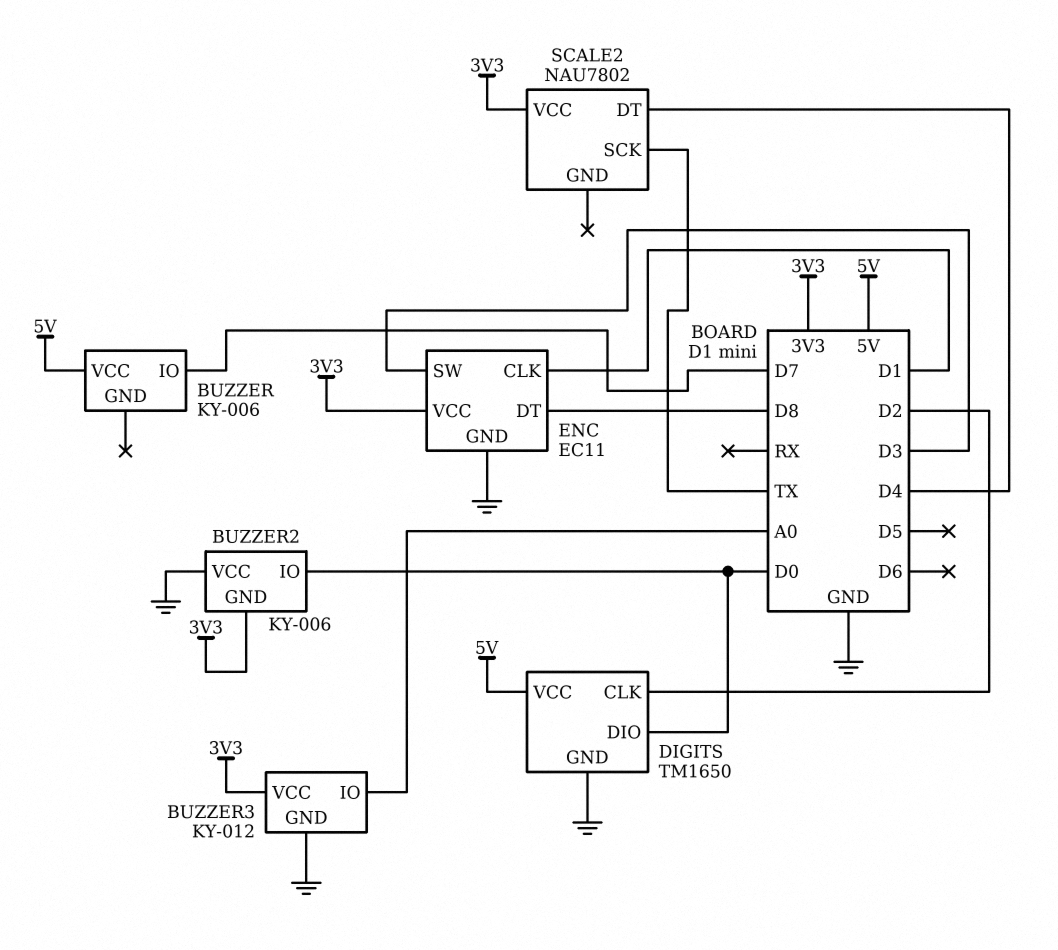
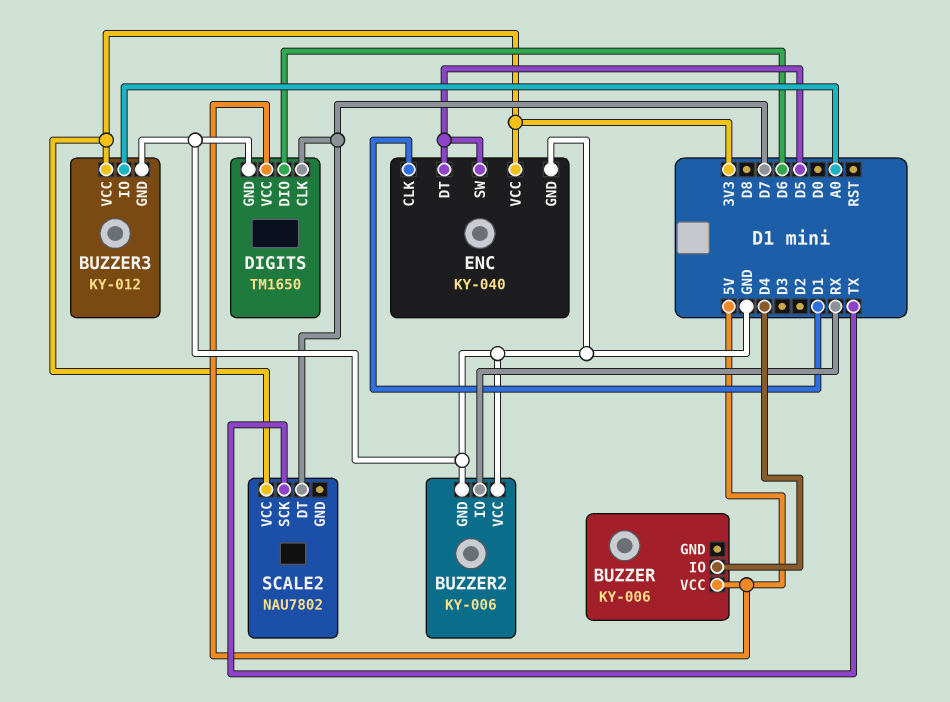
BUZZER pin IO: D7 -> D4
BUZZER2 pin GND: 3V3 -> GND
BUZZER2 pin IO: D0 -> RX
DIGITS pin CLK: D2 -> D7
DIGITS pin DIO: D0 -> D6
ENC: EC11 -> KY-040
ENC pin DT: D8 -> D5
ENC pin SW: D3 -> D5
SCALE2 pin DT: D4 -> D7

